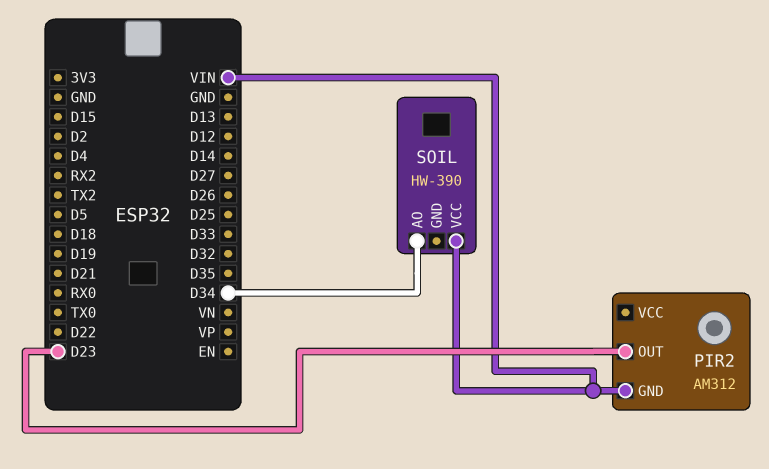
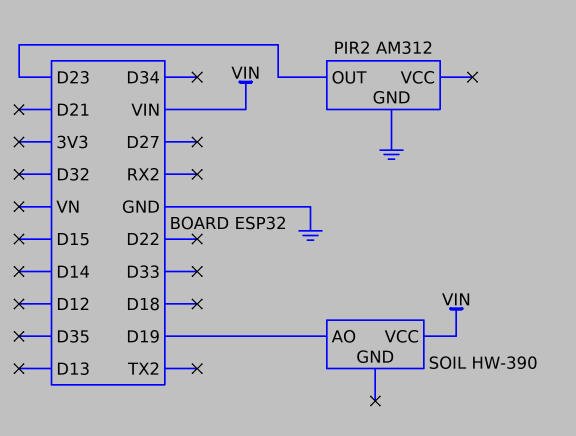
PIR2 pin GND: VIN -> GND
SOIL pin AO: D34 -> D19

